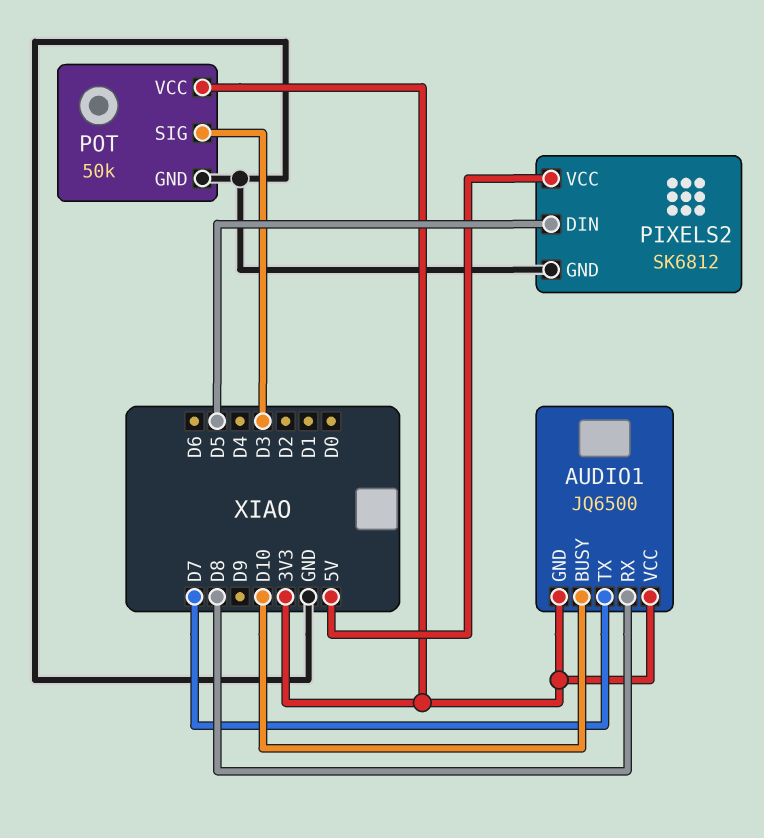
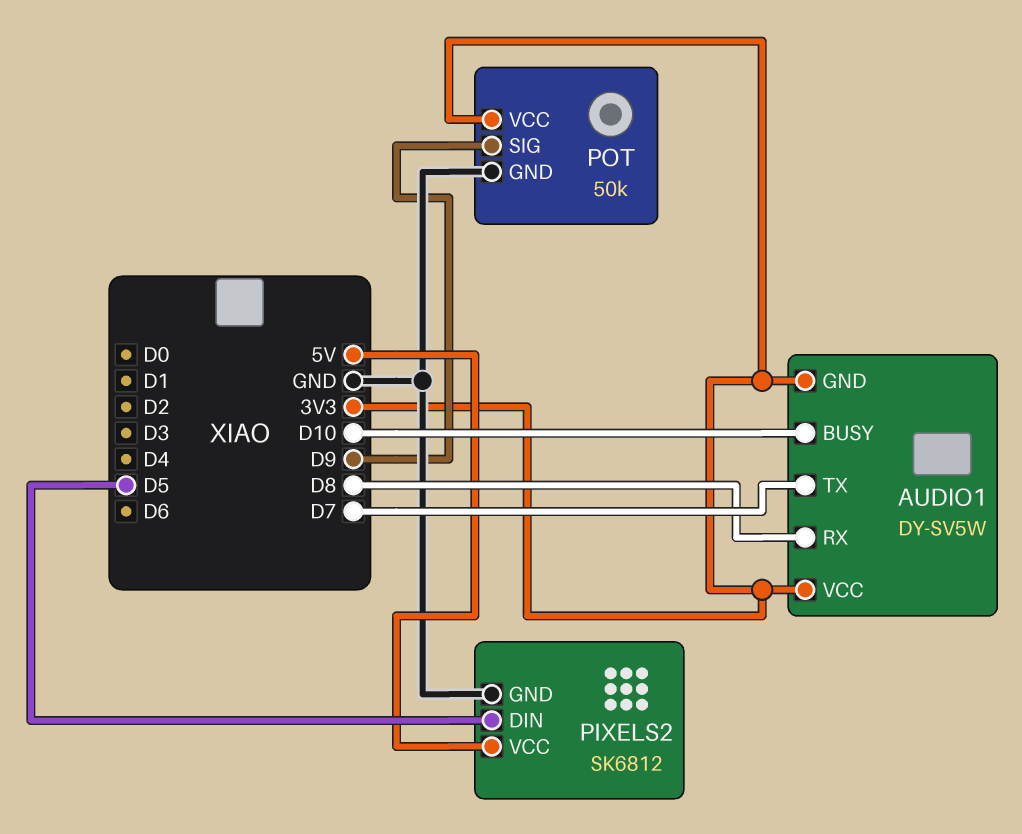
AUDIO1: JQ6500 -> DY-SV5W
POT pin SIG: D3 -> D9

